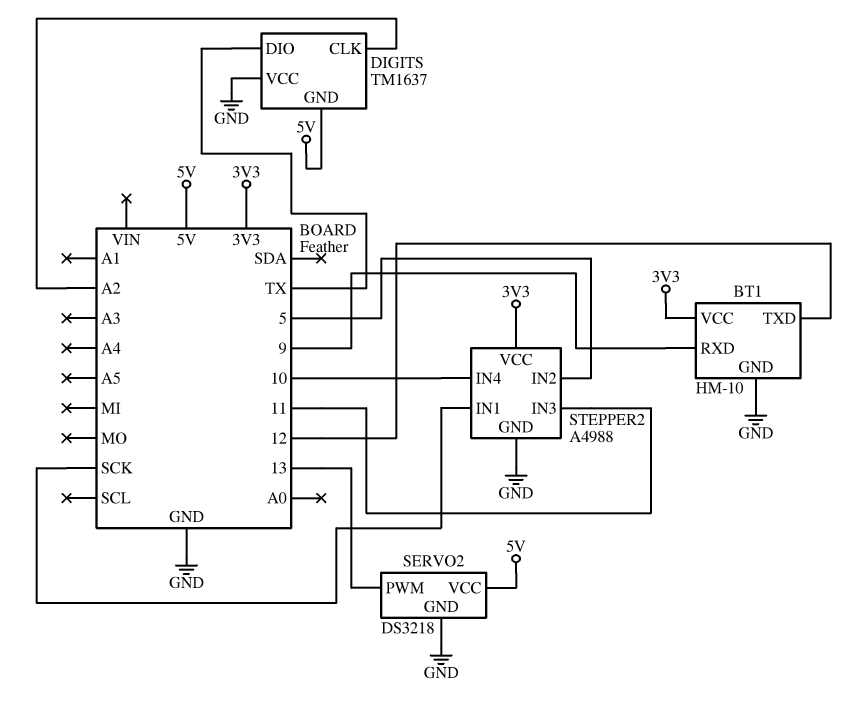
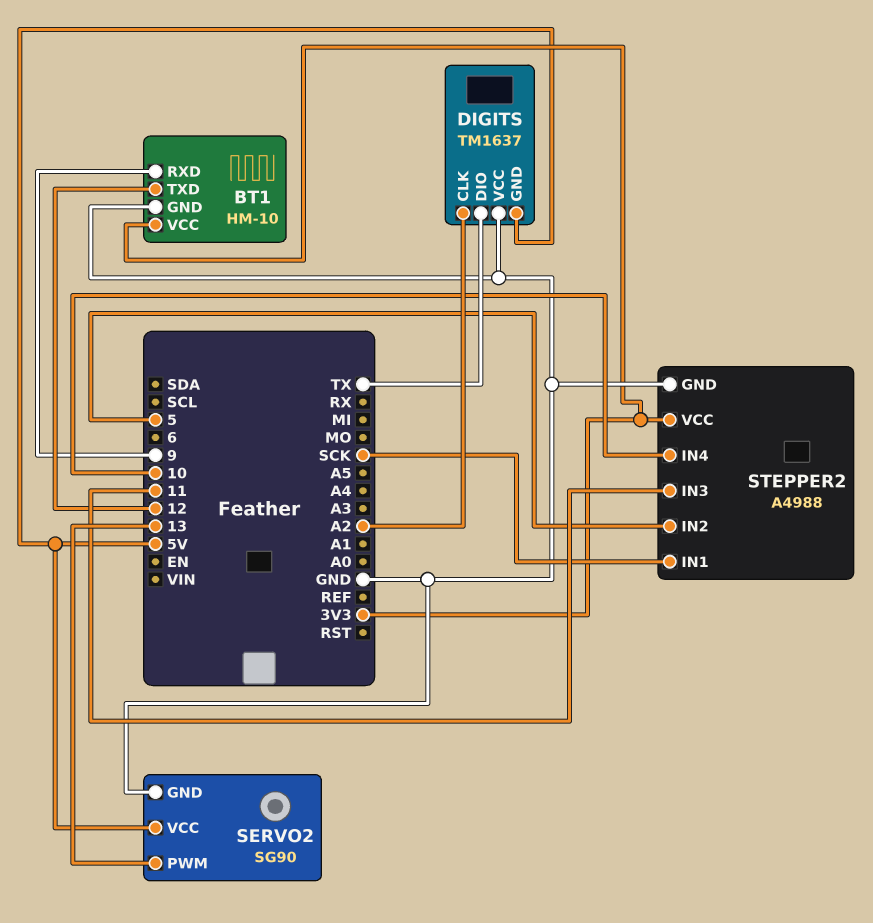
SERVO2: DS3218 -> SG90

